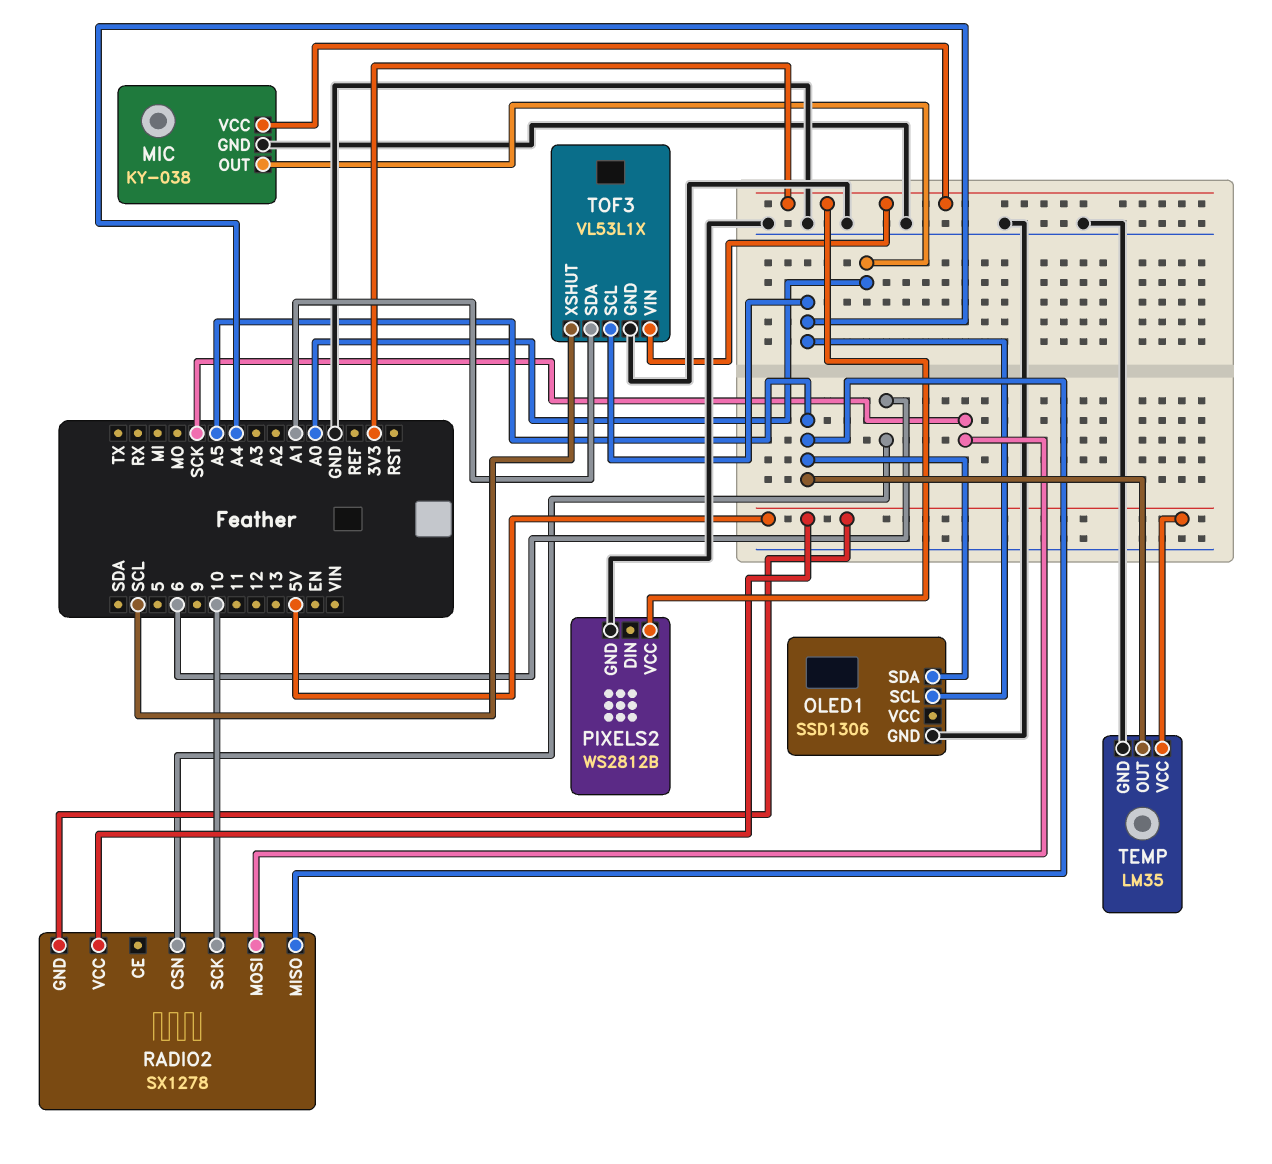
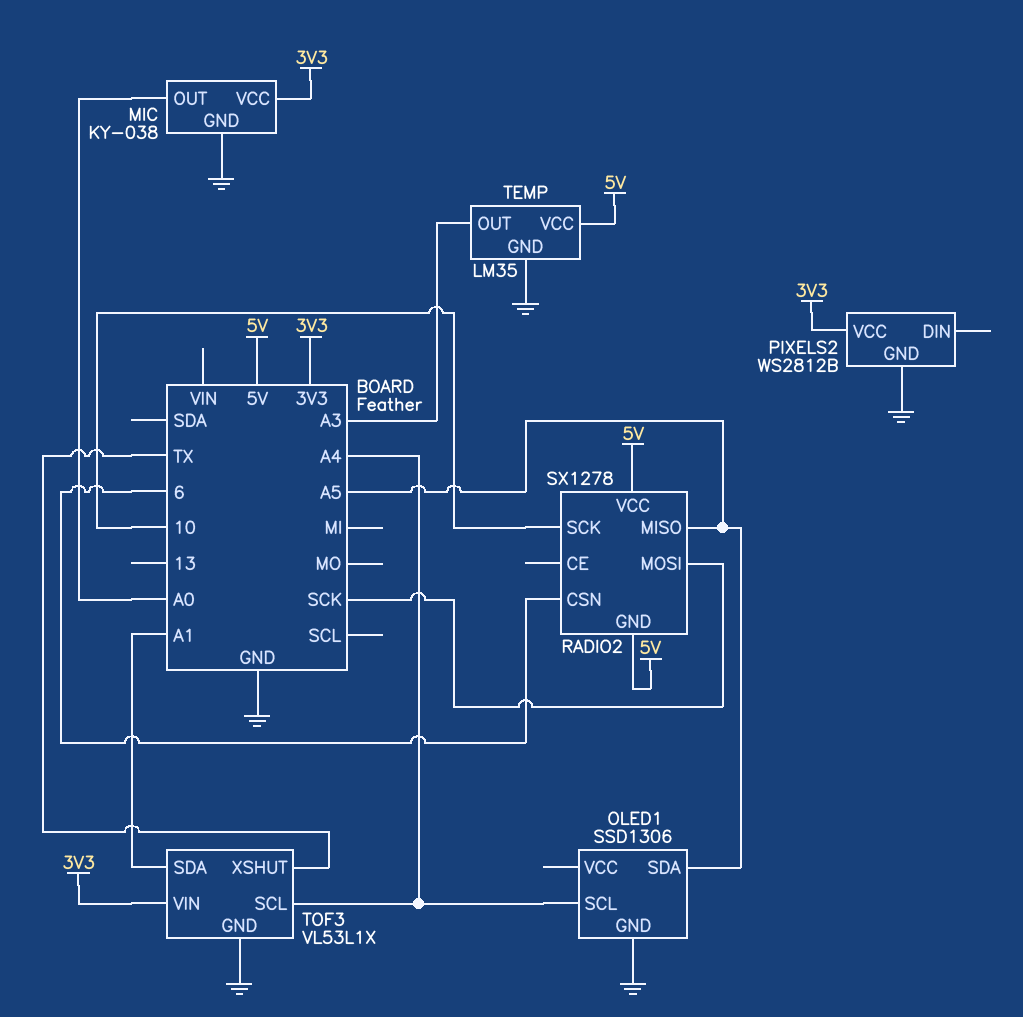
TEMP pin OUT: A5 -> A3
TOF3 pin XSHUT: SCL -> TX

